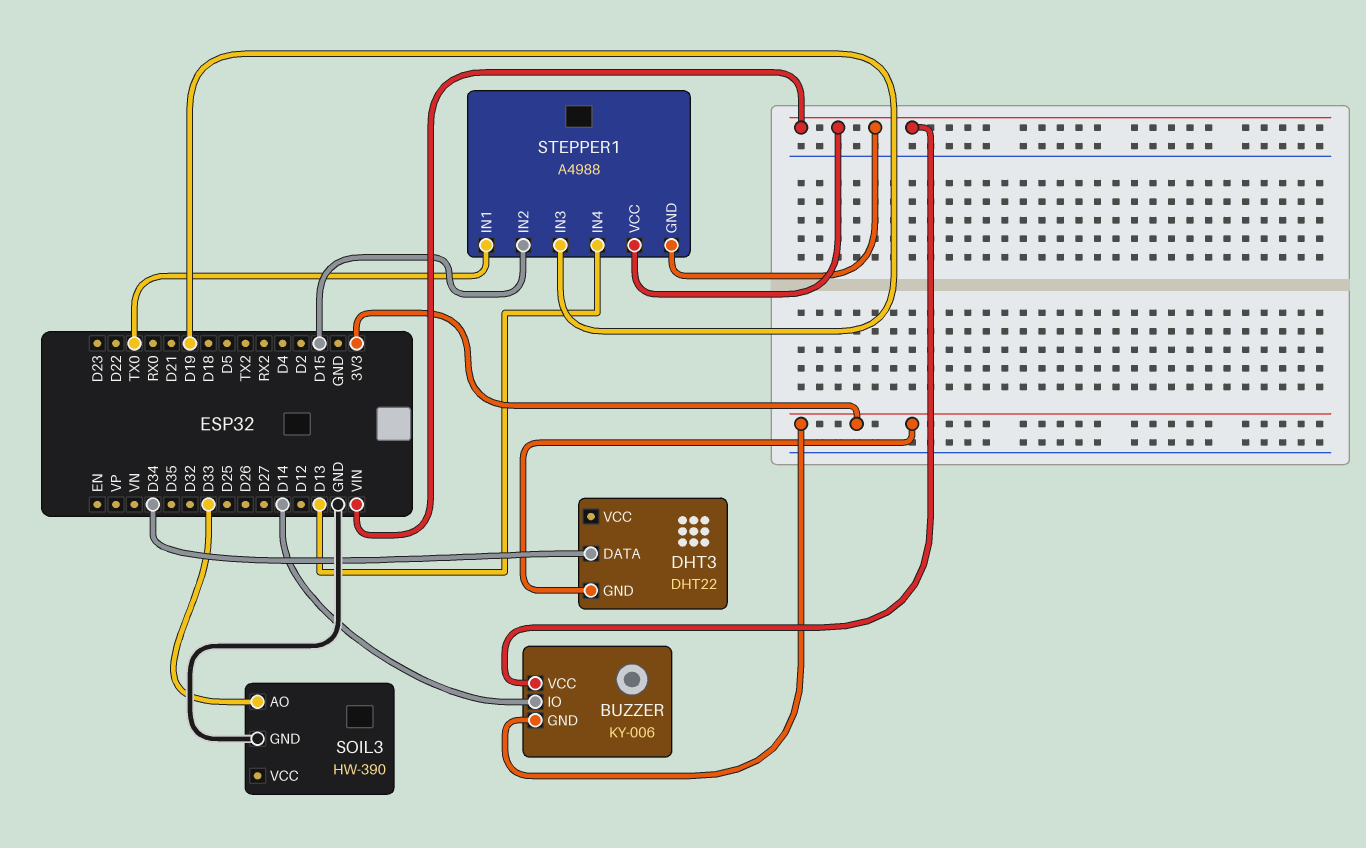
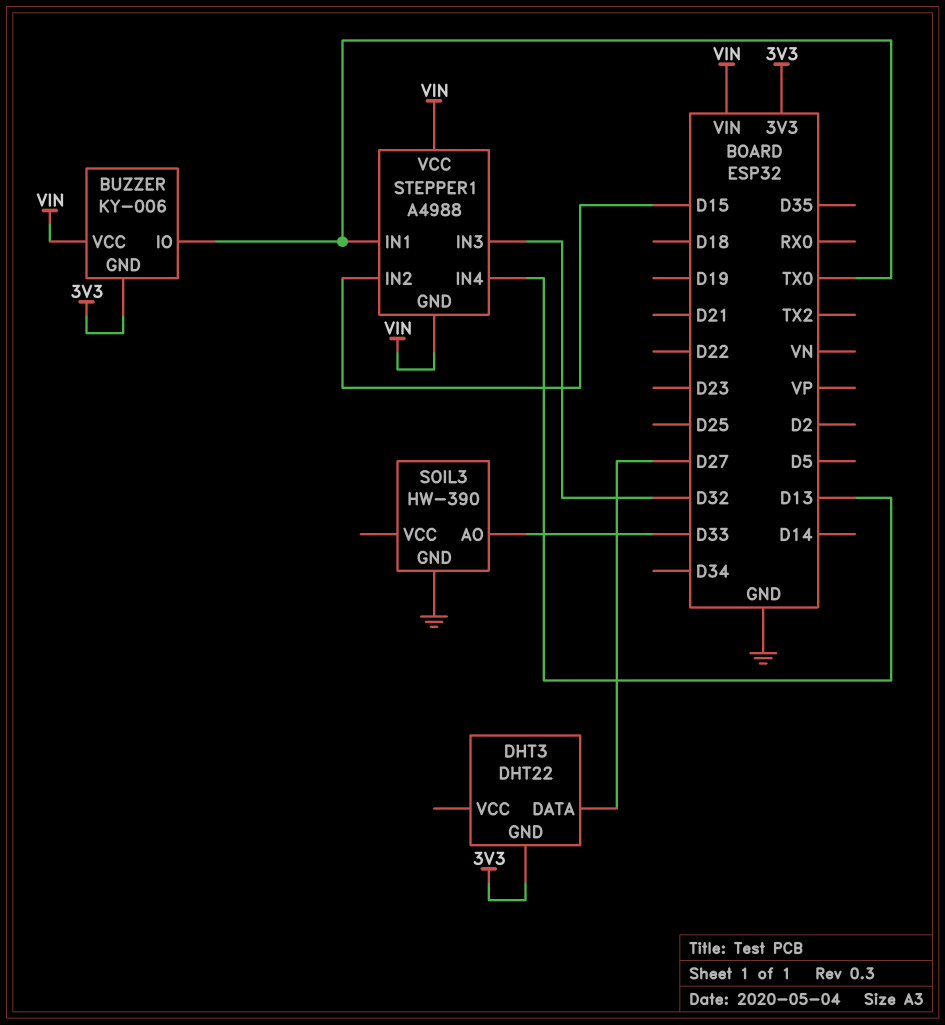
BUZZER pin IO: D14 -> TX0
DHT3 pin DATA: D34 -> D27
STEPPER1 pin IN3: D19 -> D32

